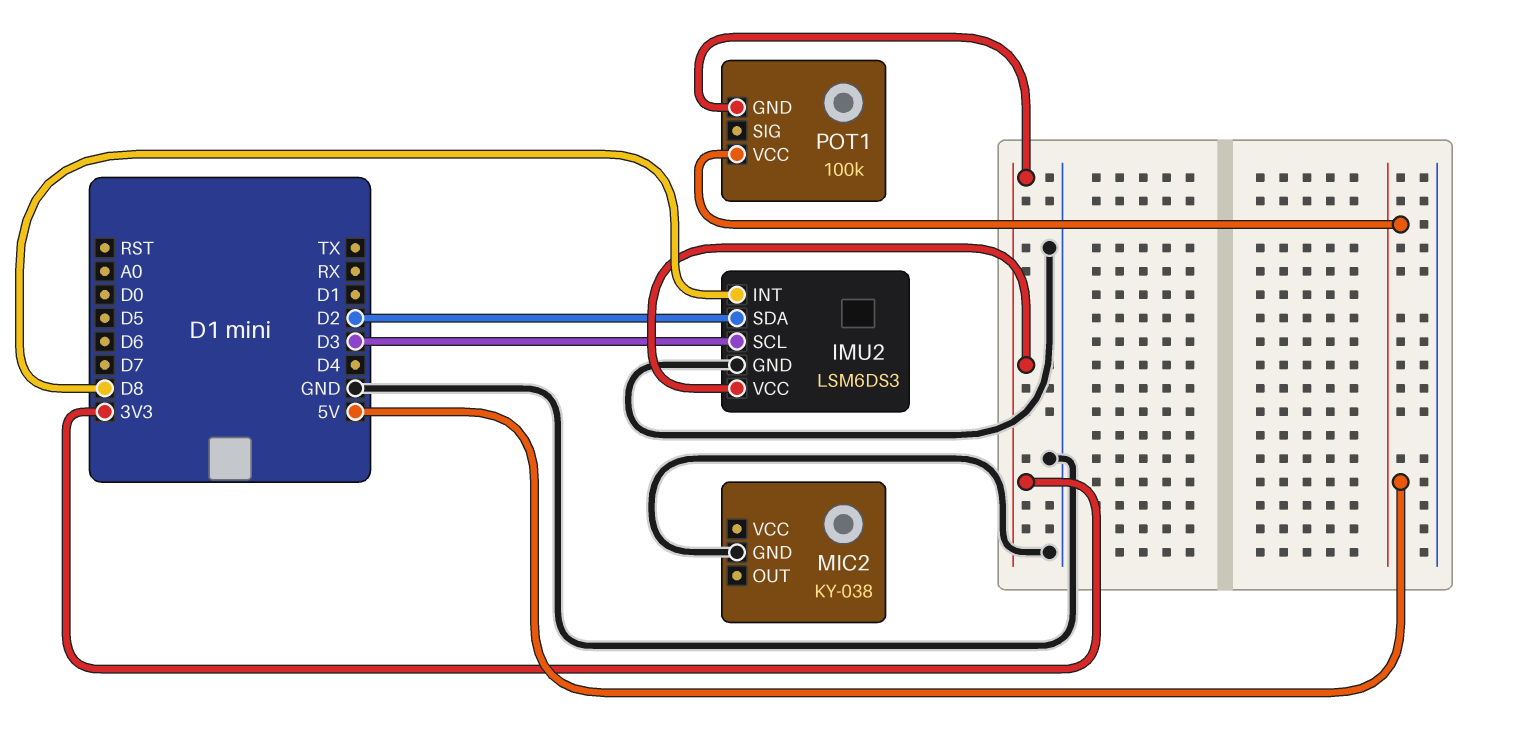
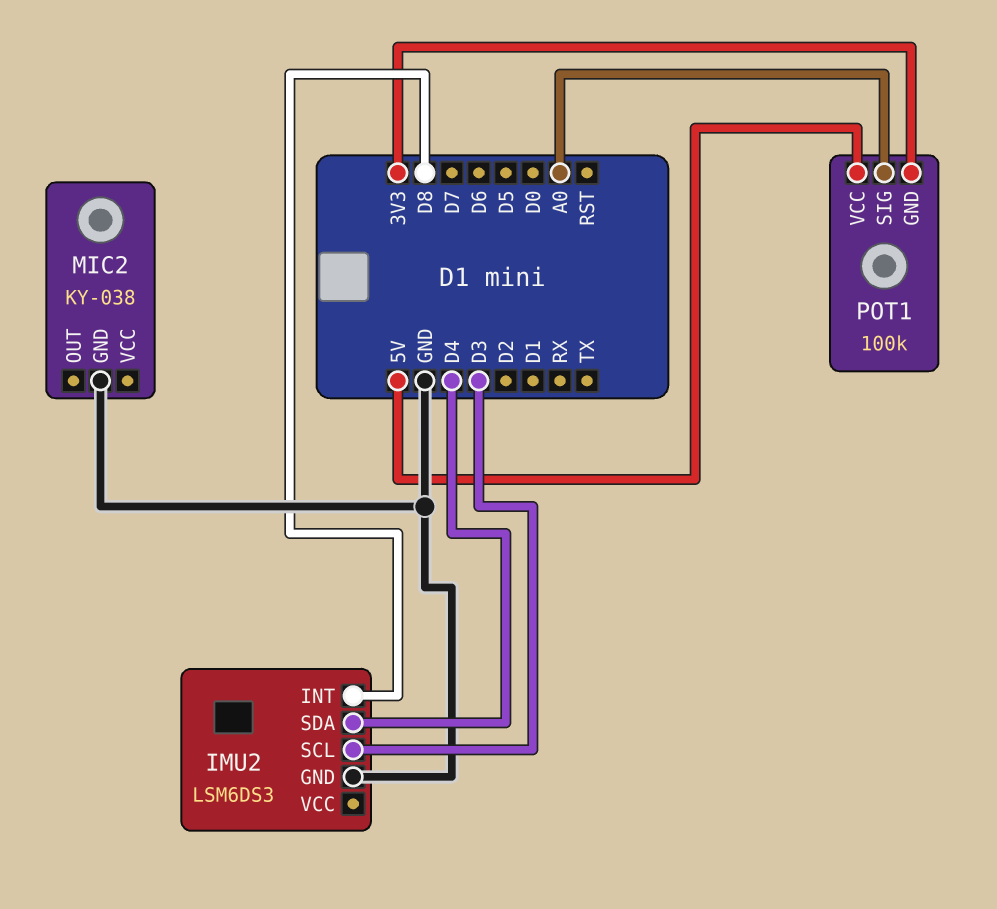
IMU2 pin SDA: D2 -> D4
IMU2 pin VCC: 3V3 -> none
POT1 pin SIG: none -> A0

